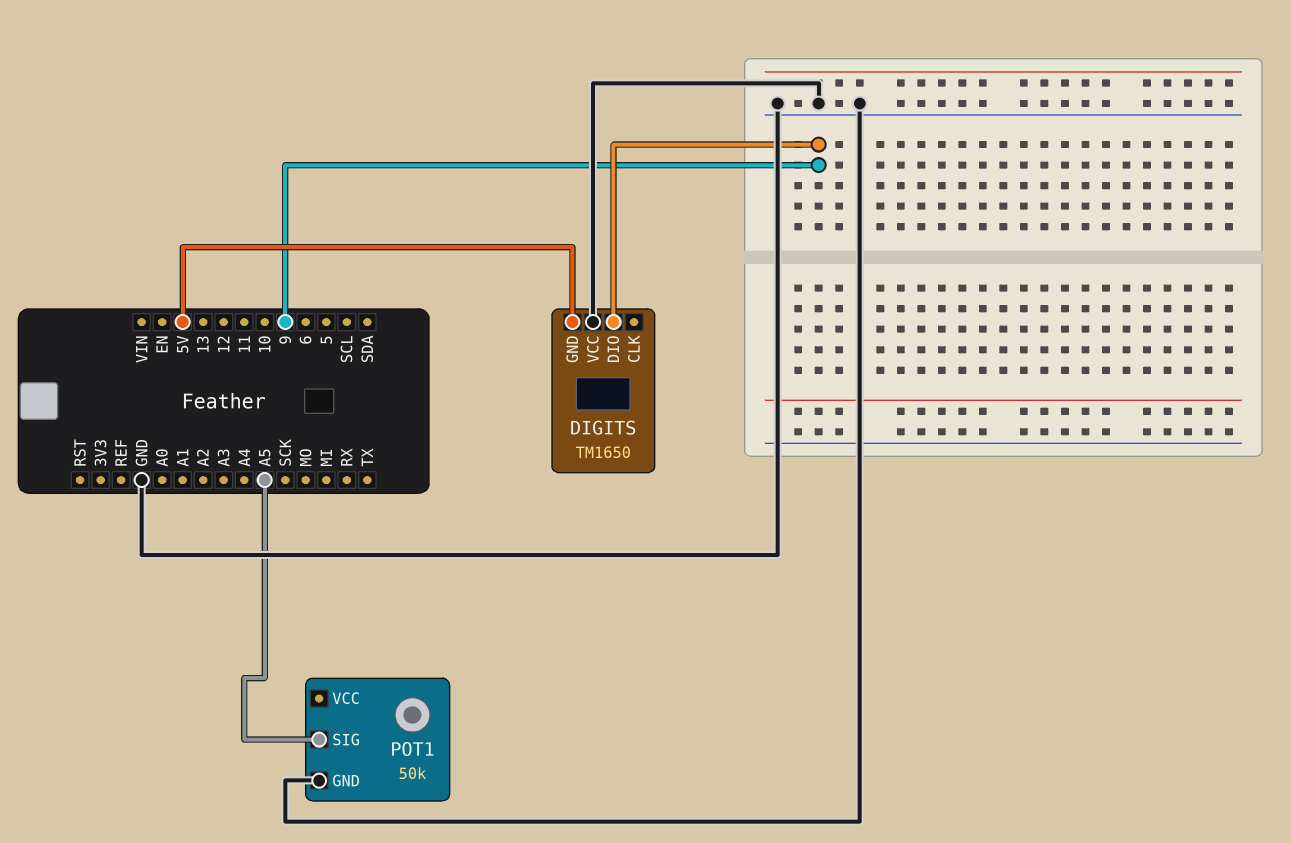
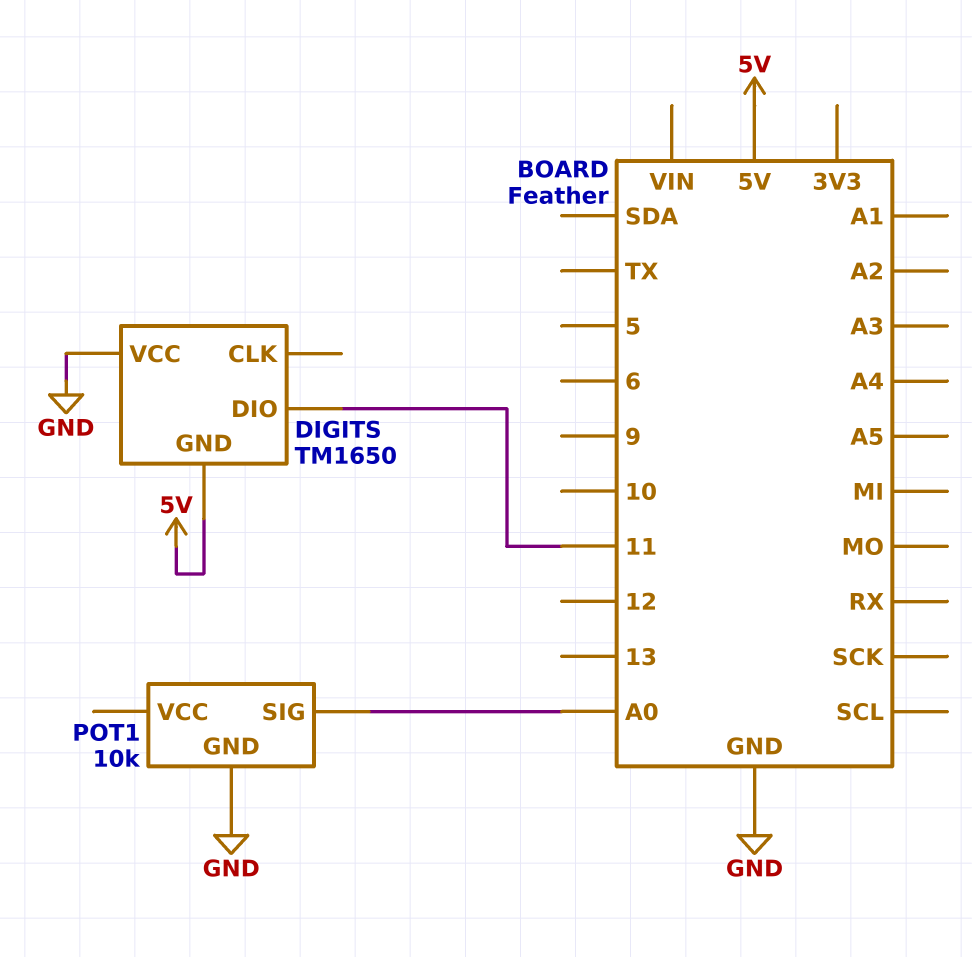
DIGITS pin DIO: 9 -> 11
POT1: 50k -> 10k
POT1 pin SIG: A5 -> A0

